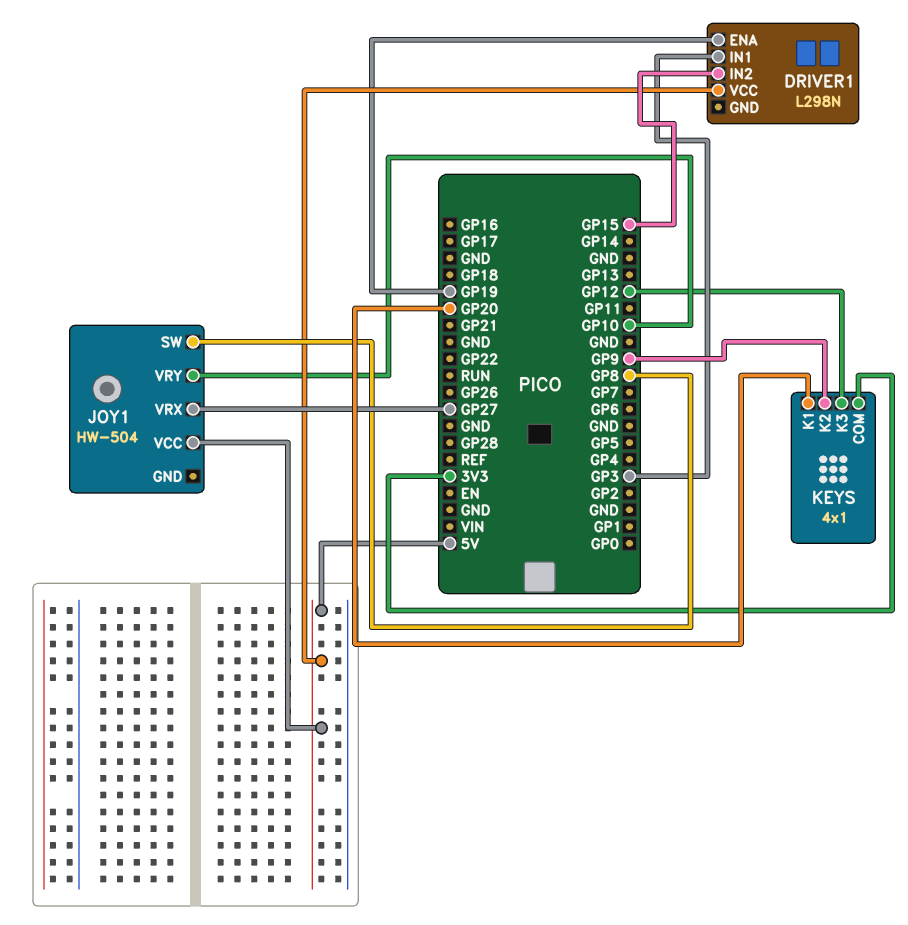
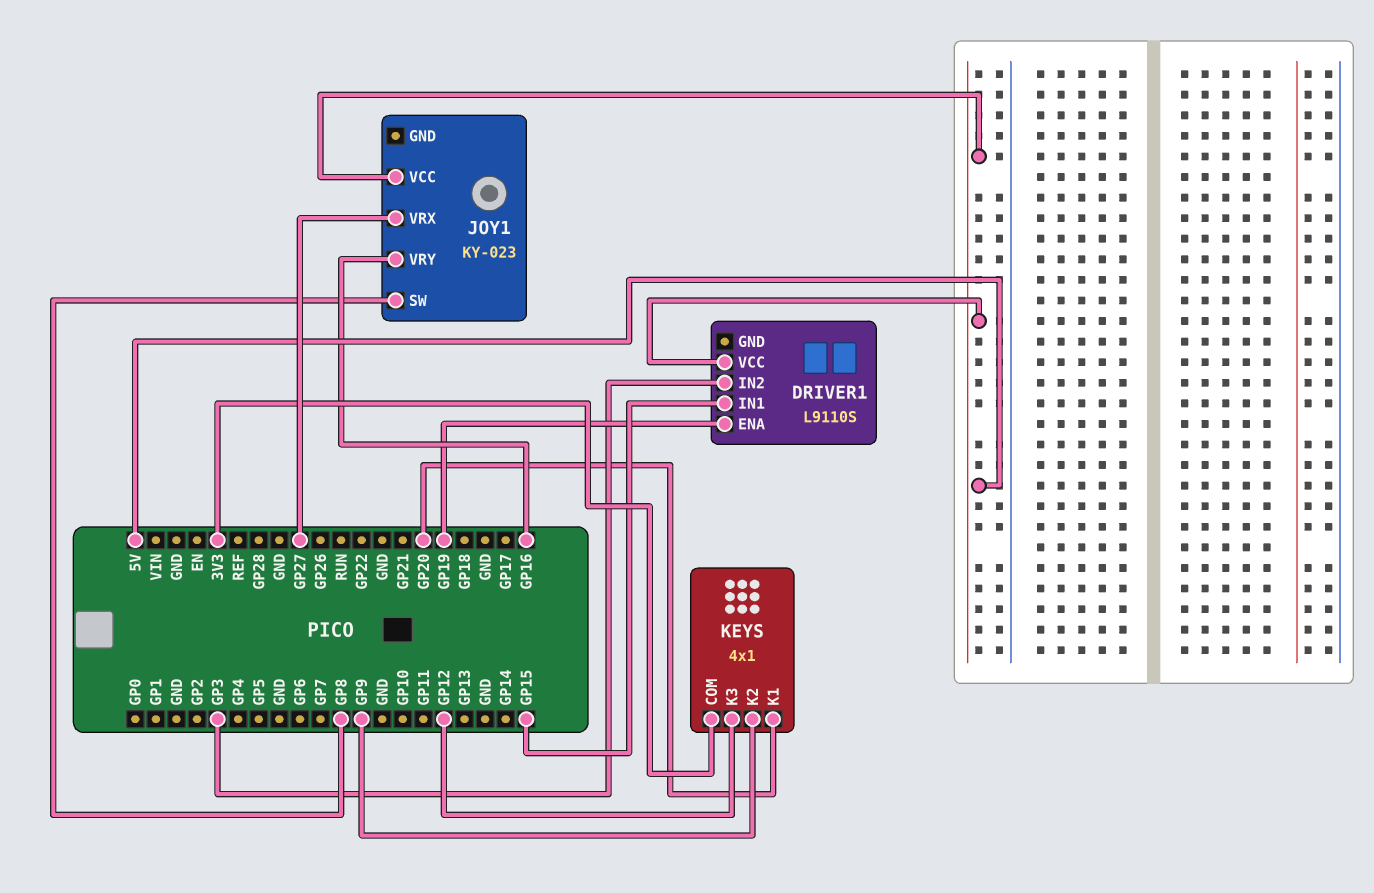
DRIVER1: L298N -> L9110S
DRIVER1 pin IN1: GP3 -> GP15
DRIVER1 pin IN2: GP15 -> GP3
JOY1: HW-504 -> KY-023
JOY1 pin VRY: GP10 -> GP16

